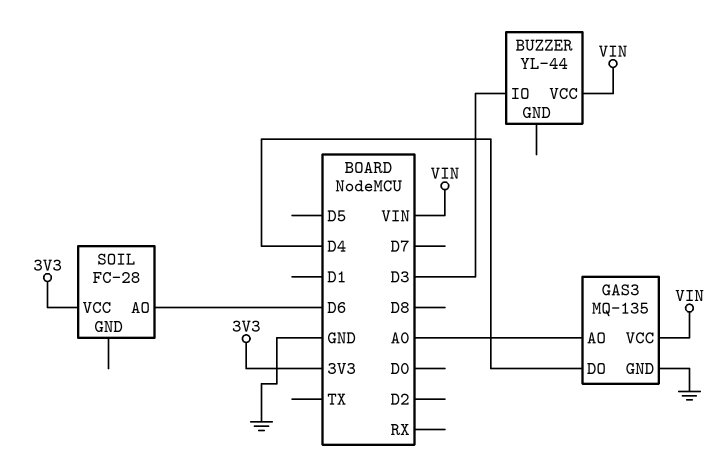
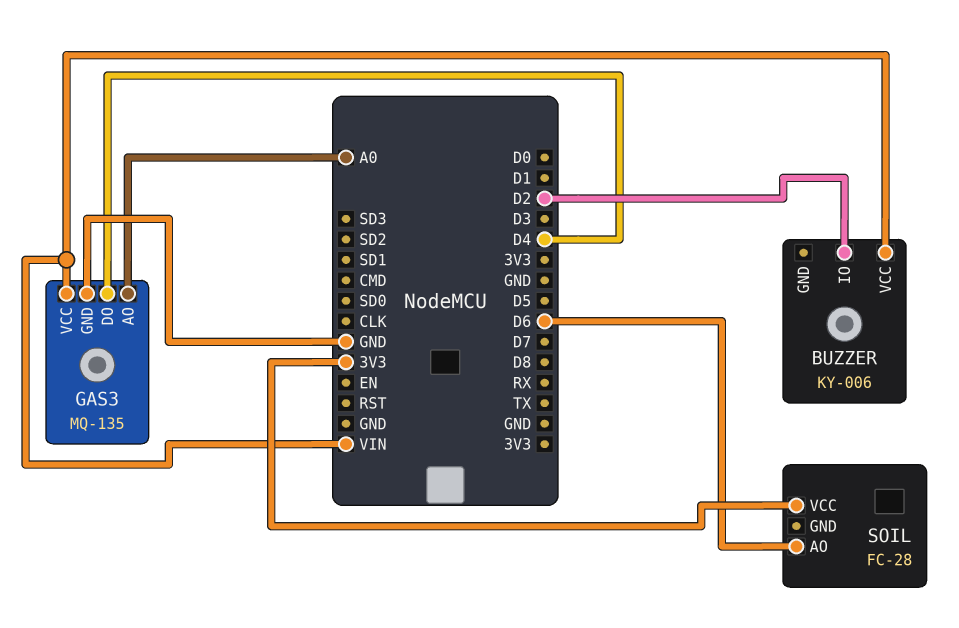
BUZZER: YL-44 -> KY-006
BUZZER pin IO: D3 -> D2

